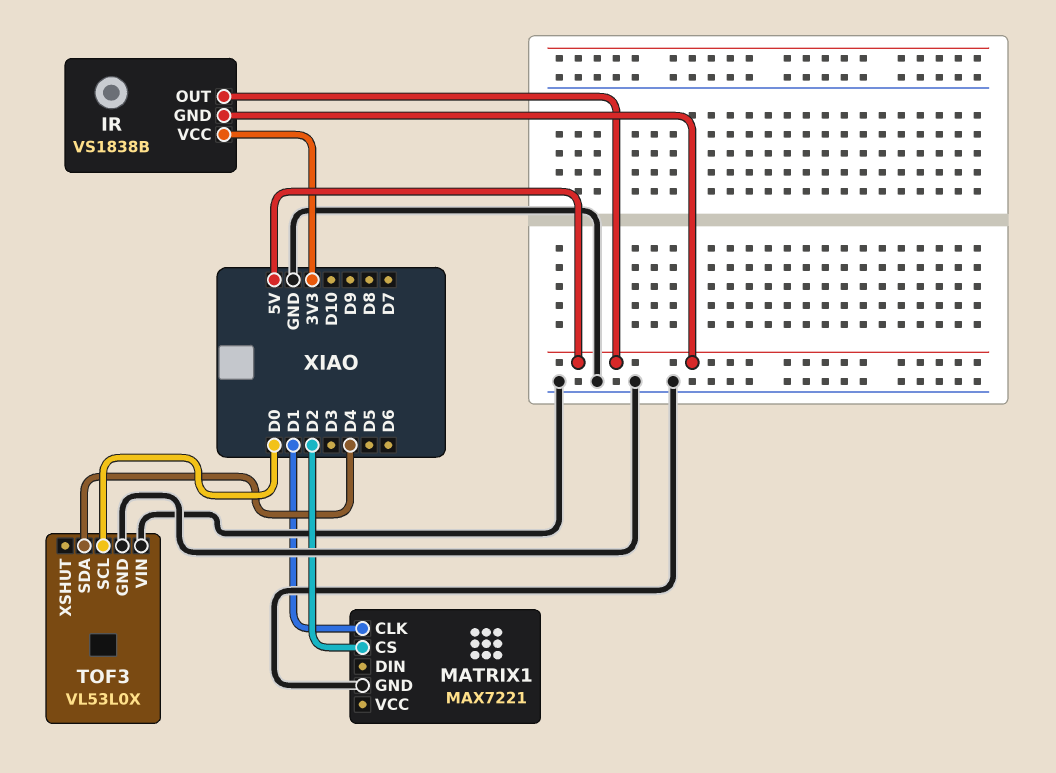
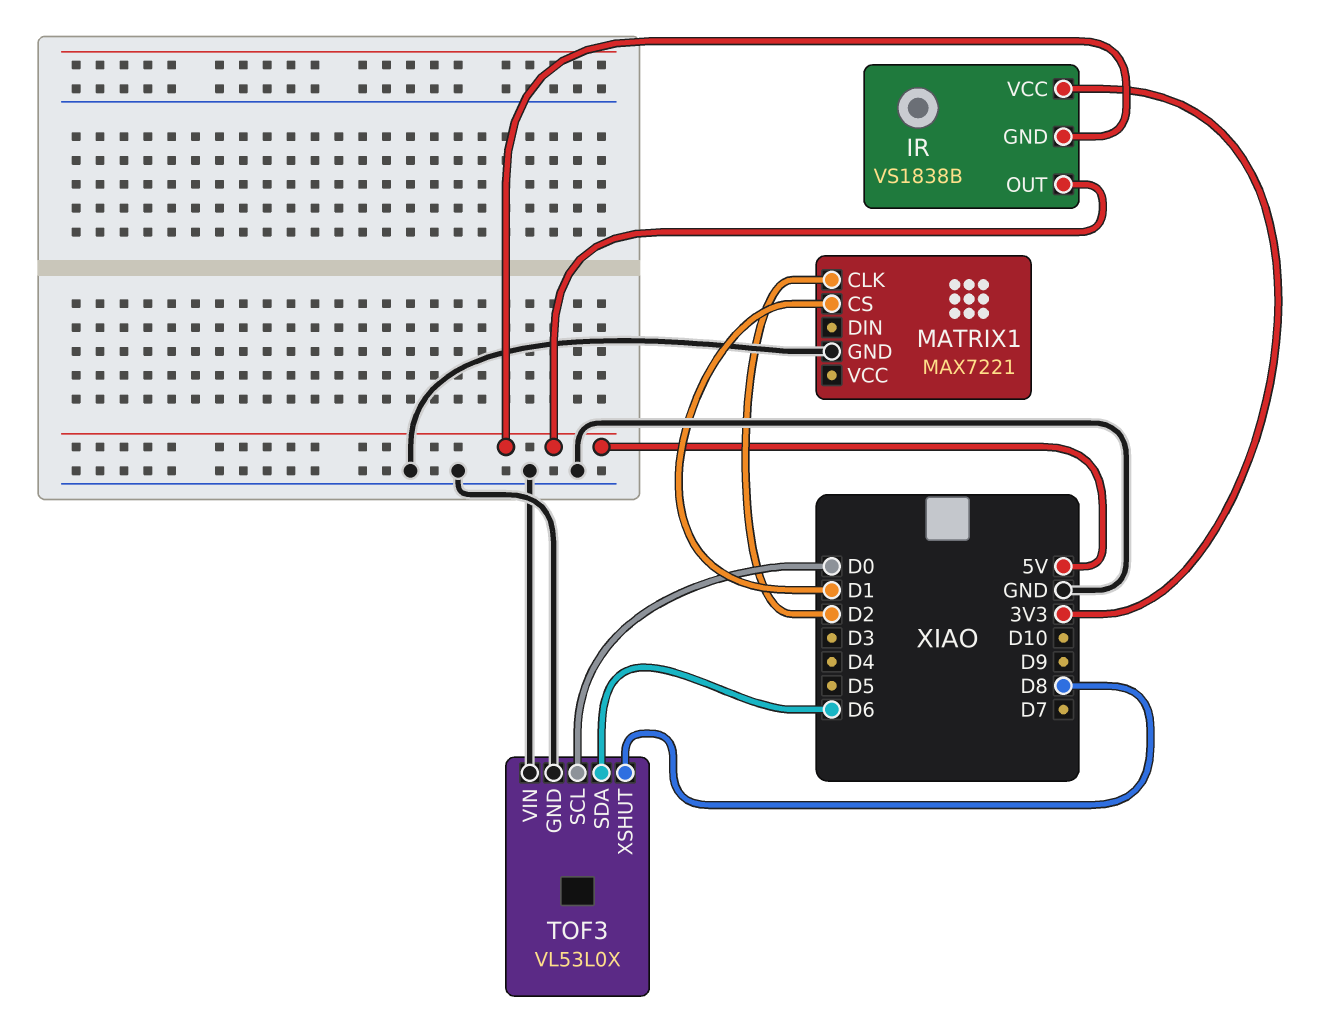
MATRIX1 pin CLK: D1 -> D2
MATRIX1 pin CS: D2 -> D1
TOF3 pin SDA: D4 -> D6
TOF3 pin XSHUT: none -> D8

